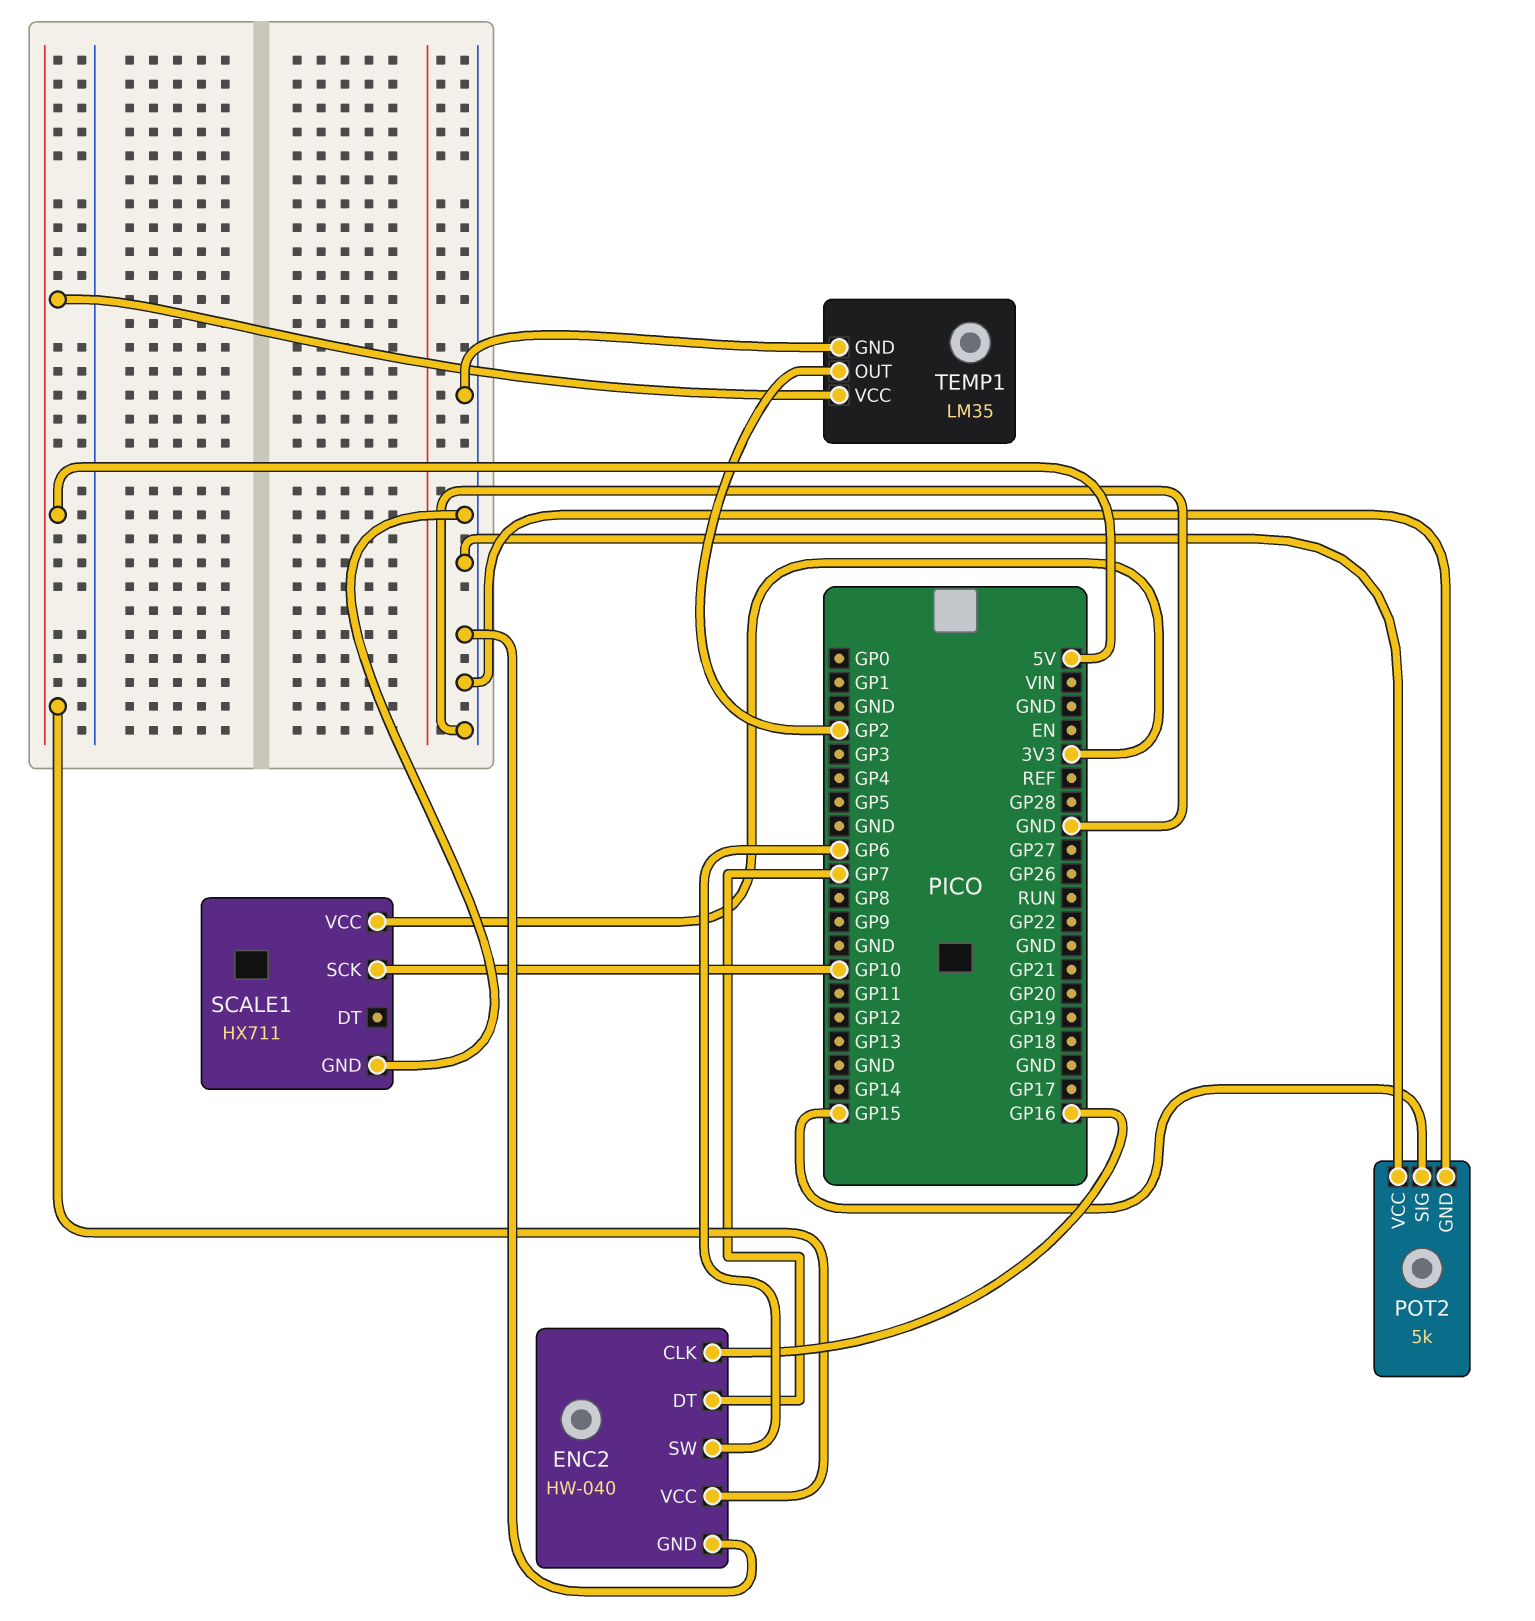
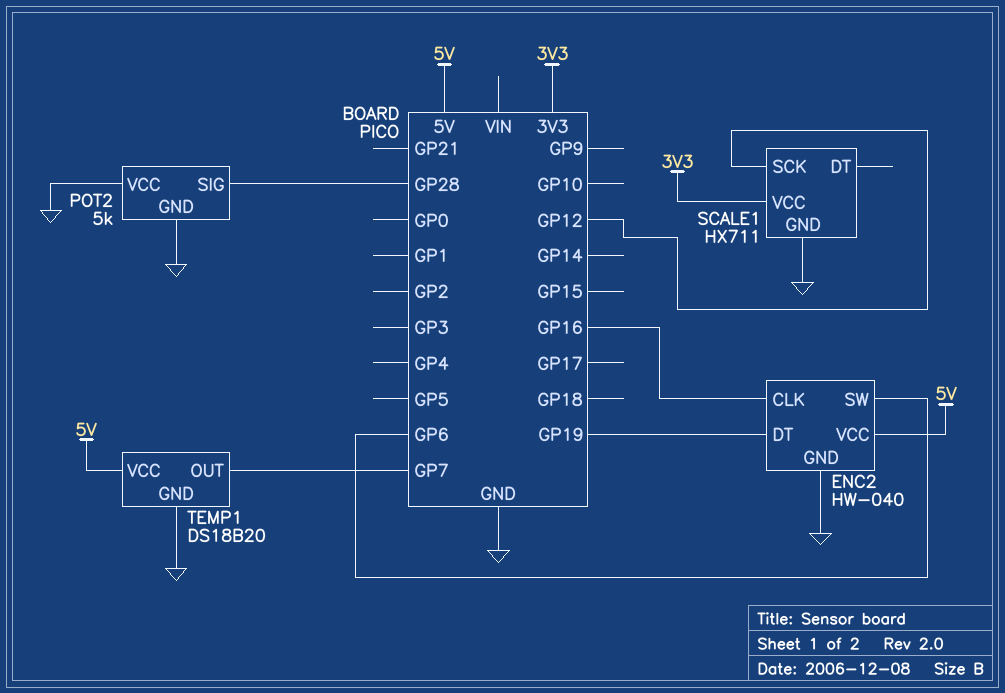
ENC2 pin DT: GP7 -> GP19
POT2 pin SIG: GP15 -> GP28
SCALE1 pin SCK: GP10 -> GP12
TEMP1: LM35 -> DS18B20
TEMP1 pin OUT: GP2 -> GP7

